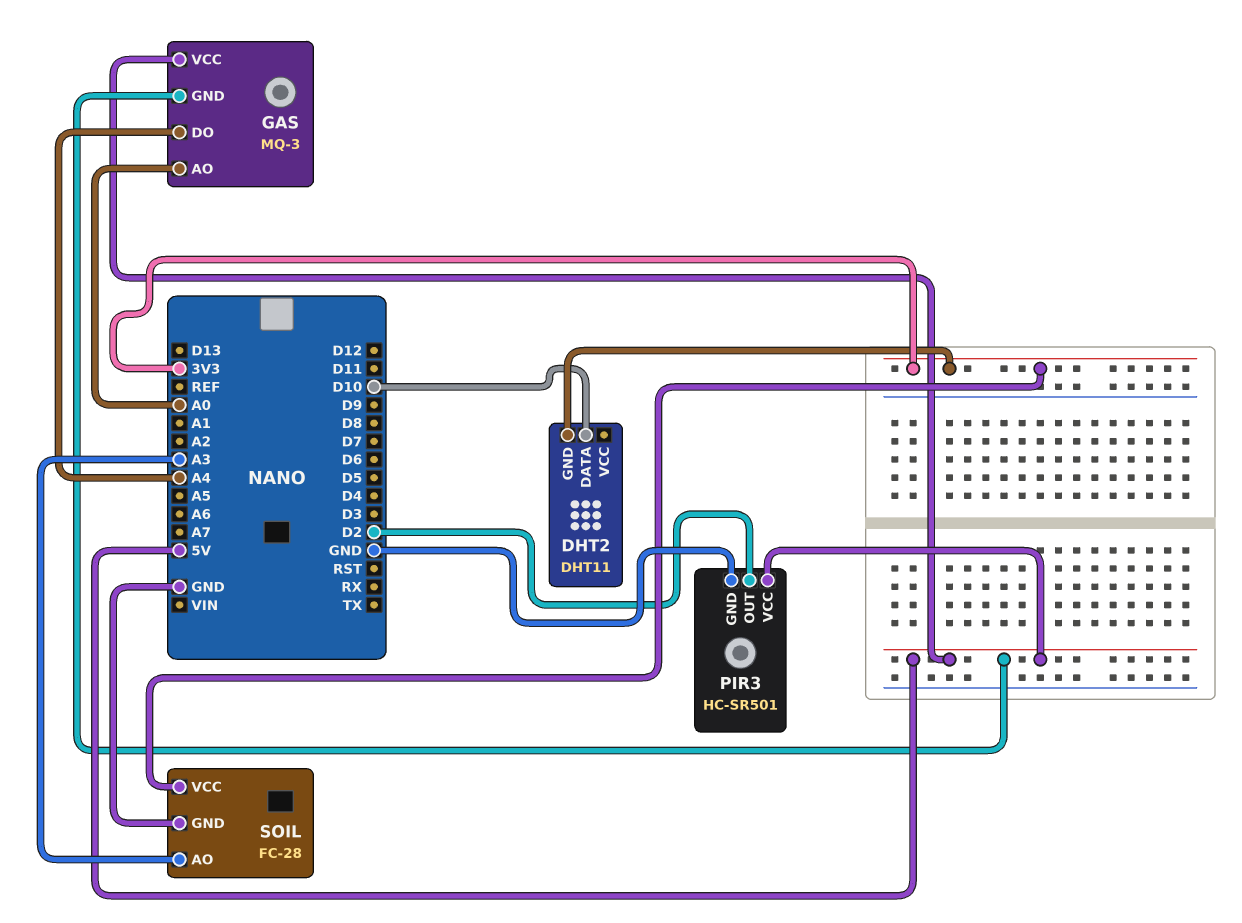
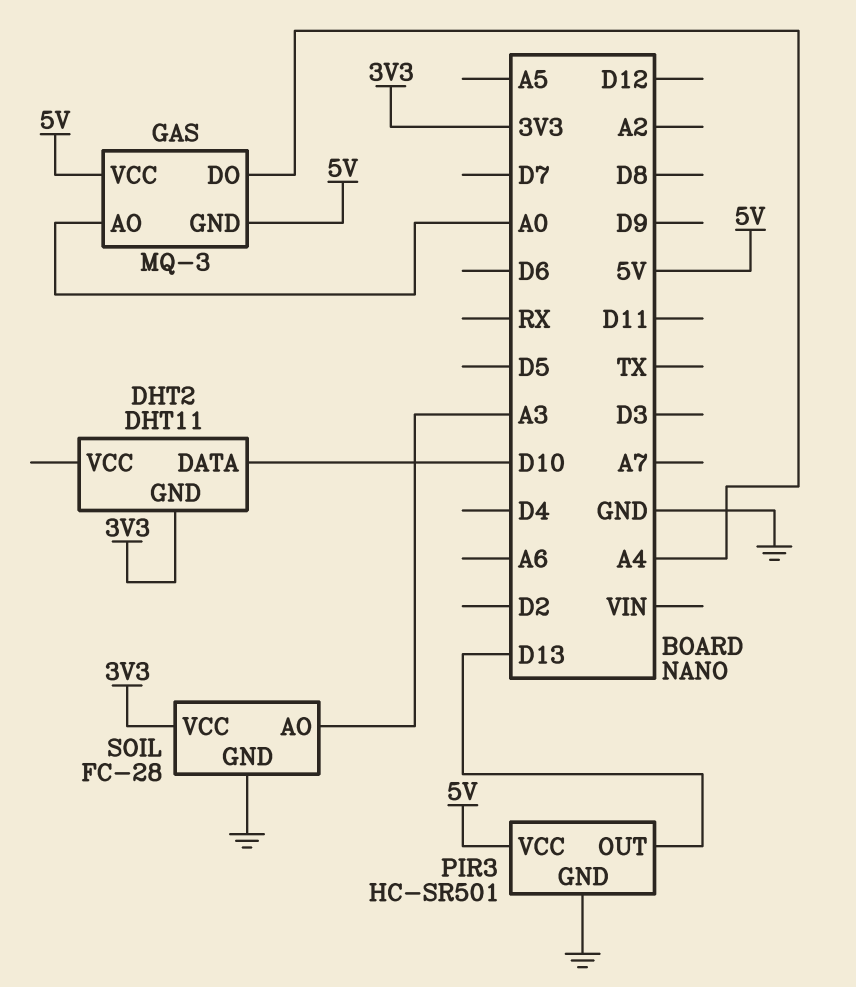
PIR3 pin OUT: D2 -> D13

